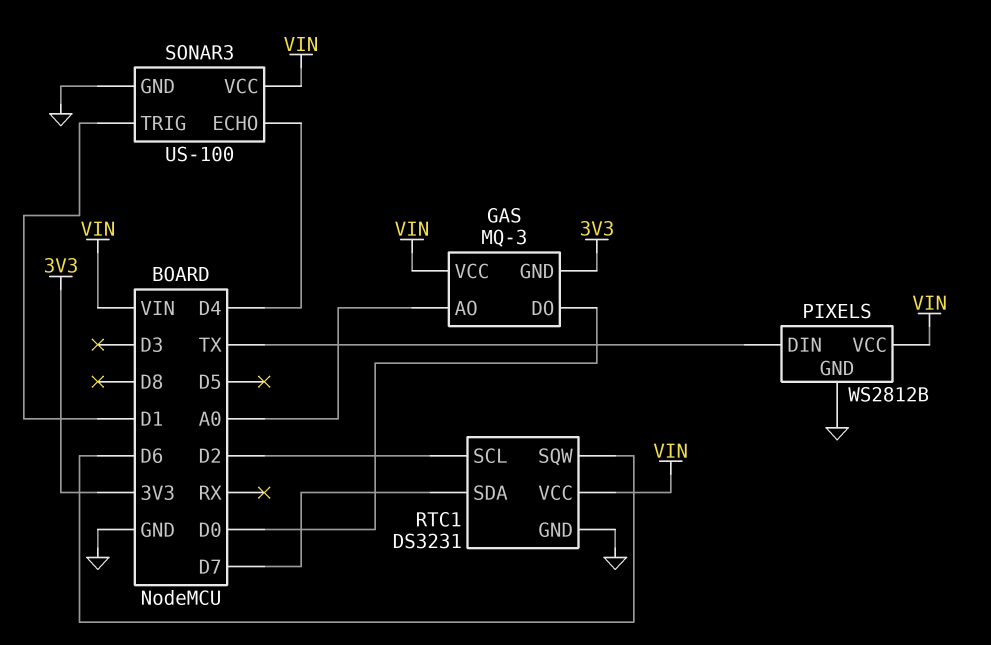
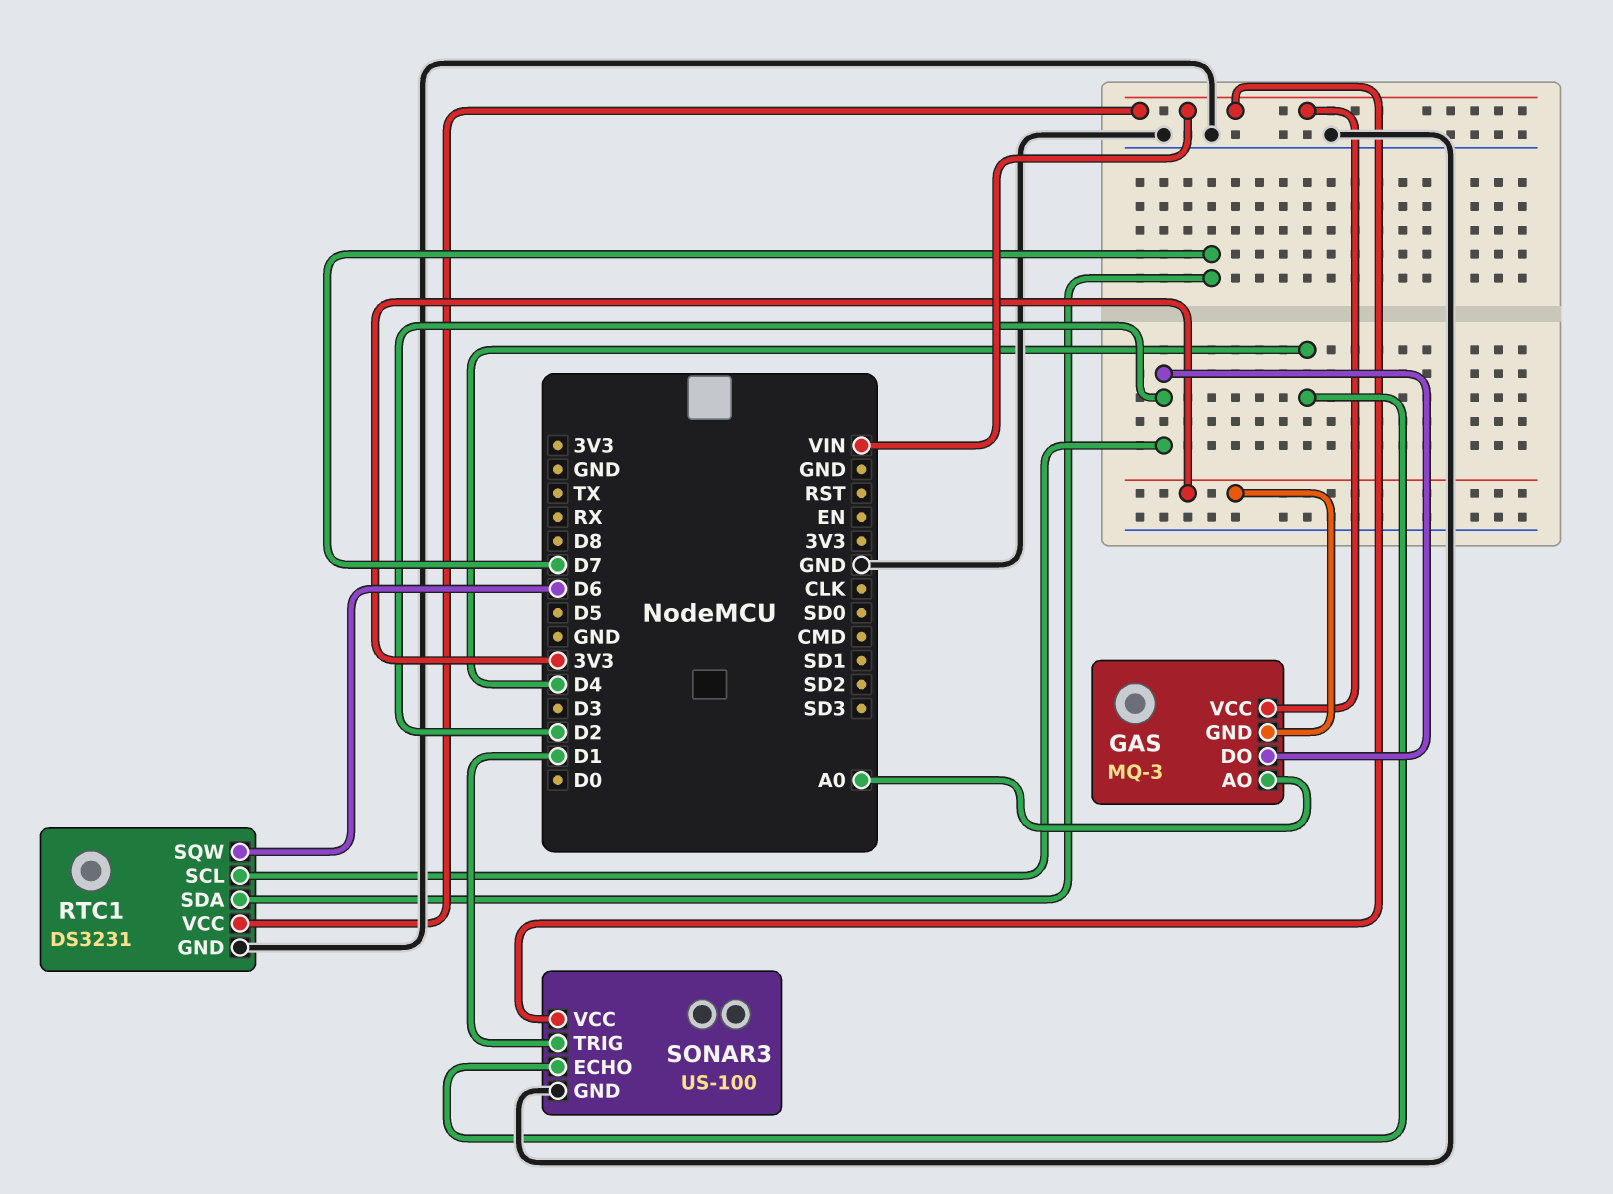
GAS pin DO: D0 -> D2
PIXELS: WS2812B -> none
PIXELS pin DIN: TX -> none
PIXELS pin GND: GND -> none
PIXELS pin VCC: VIN -> none

